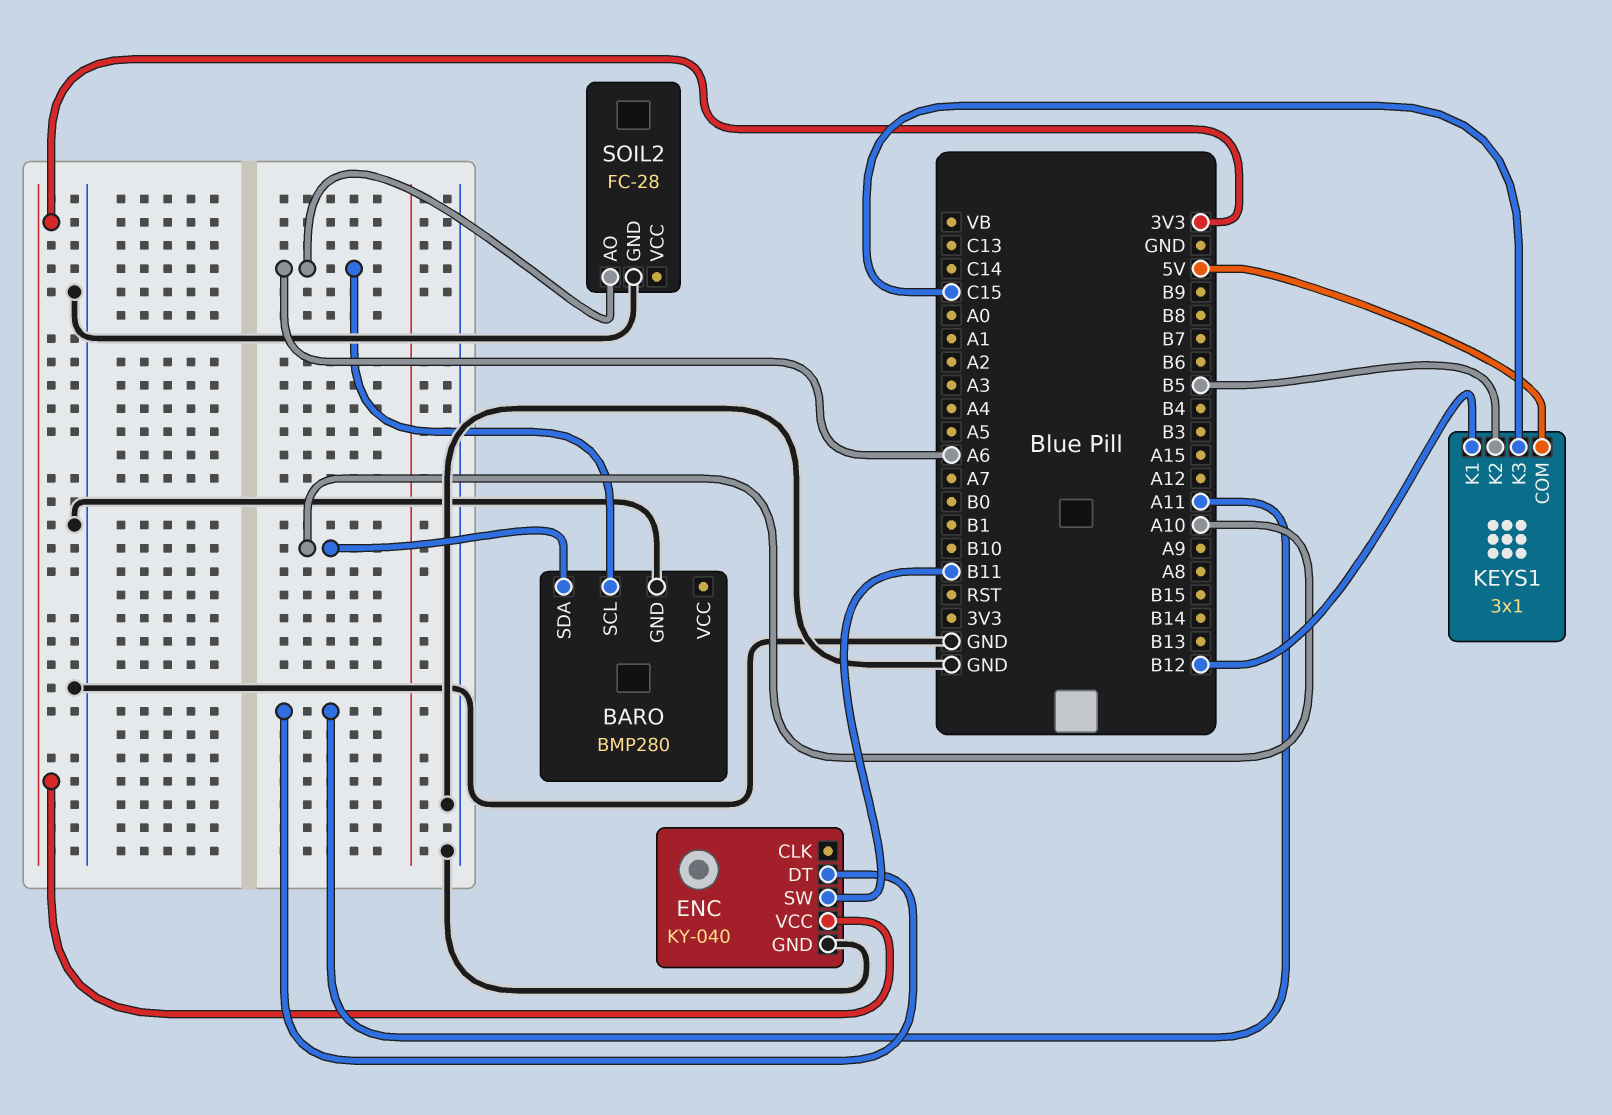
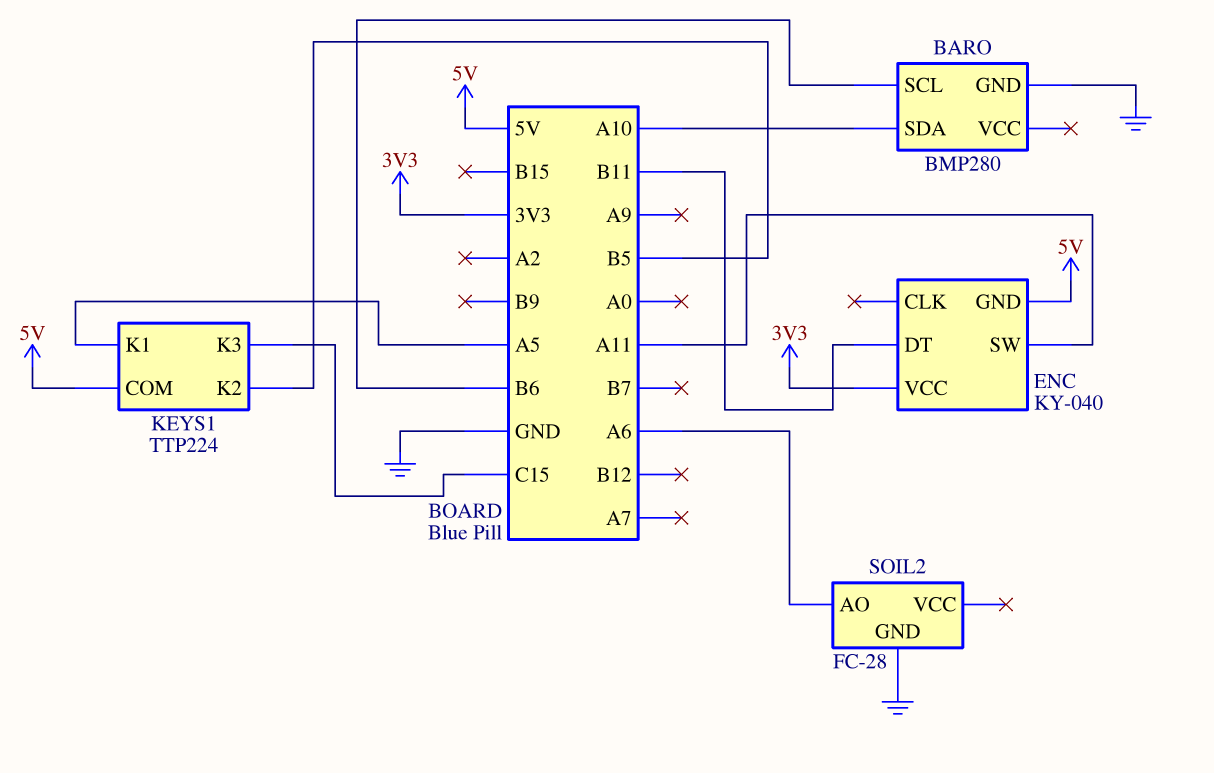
BARO pin SCL: A6 -> B6
ENC pin DT: A11 -> B11
ENC pin GND: GND -> 5V
ENC pin SW: B11 -> A11
KEYS1: 3x1 -> TTP224
KEYS1 pin K1: B12 -> A5

